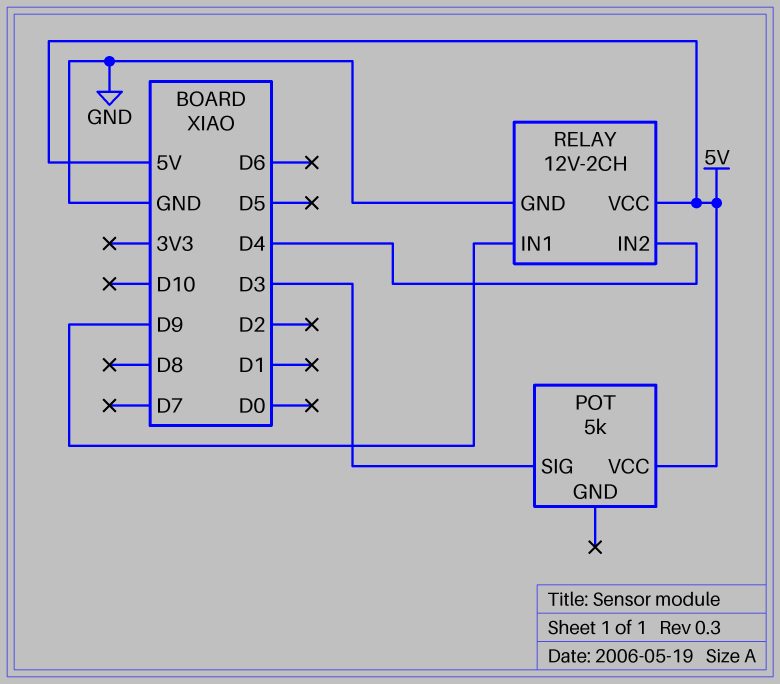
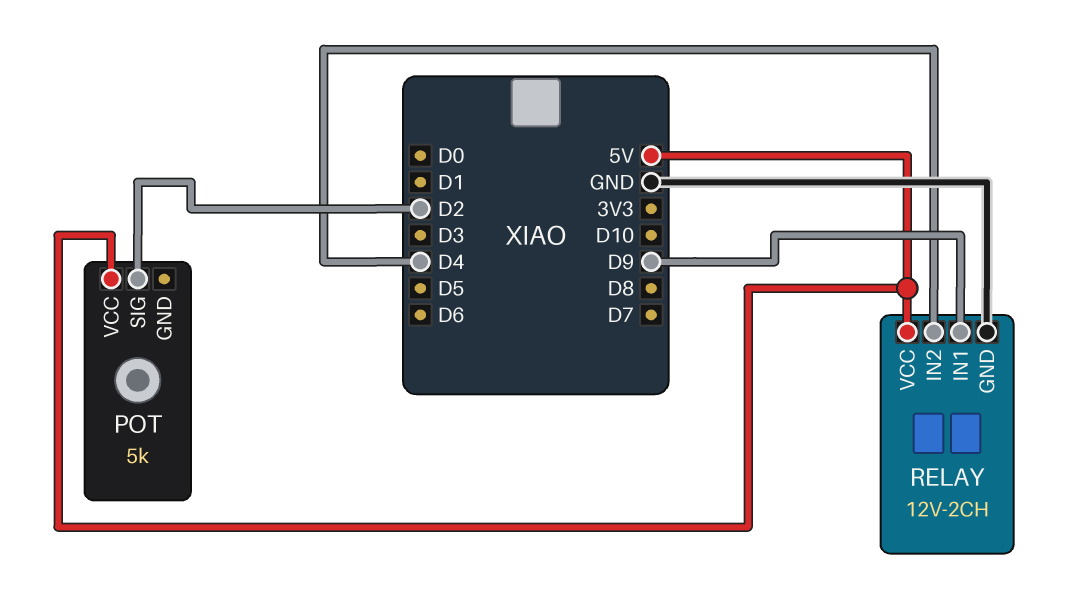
POT pin SIG: D3 -> D2

